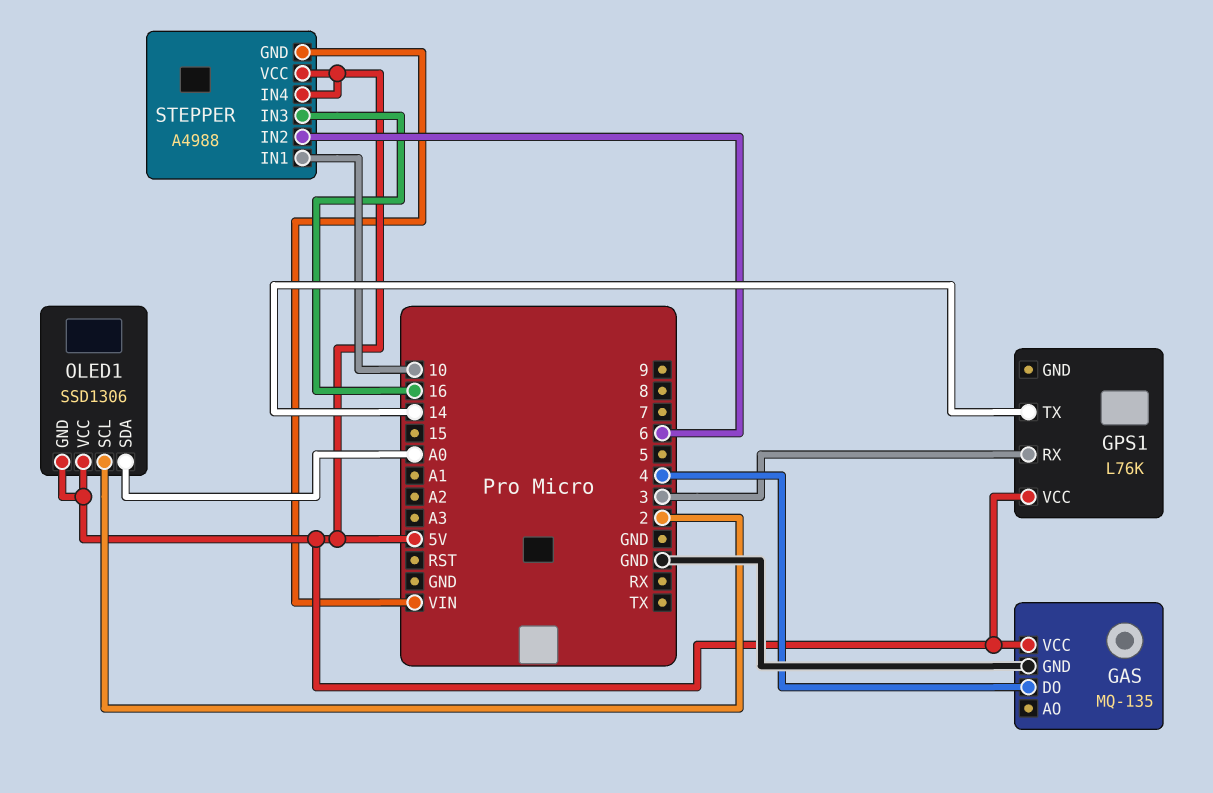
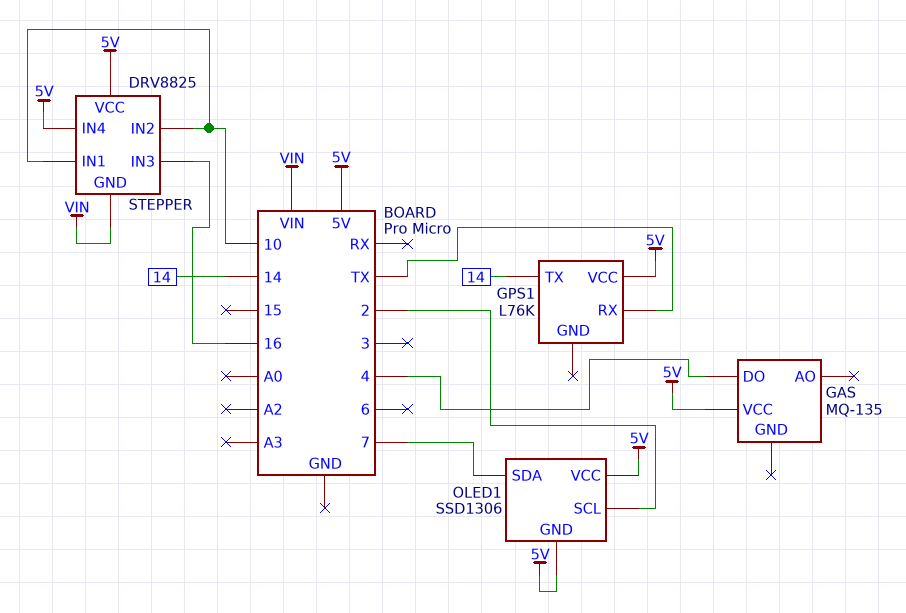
GAS pin GND: GND -> none
GPS1 pin RX: 3 -> TX
OLED1 pin SDA: A0 -> 7
STEPPER: A4988 -> DRV8825
STEPPER pin IN2: 6 -> 10

